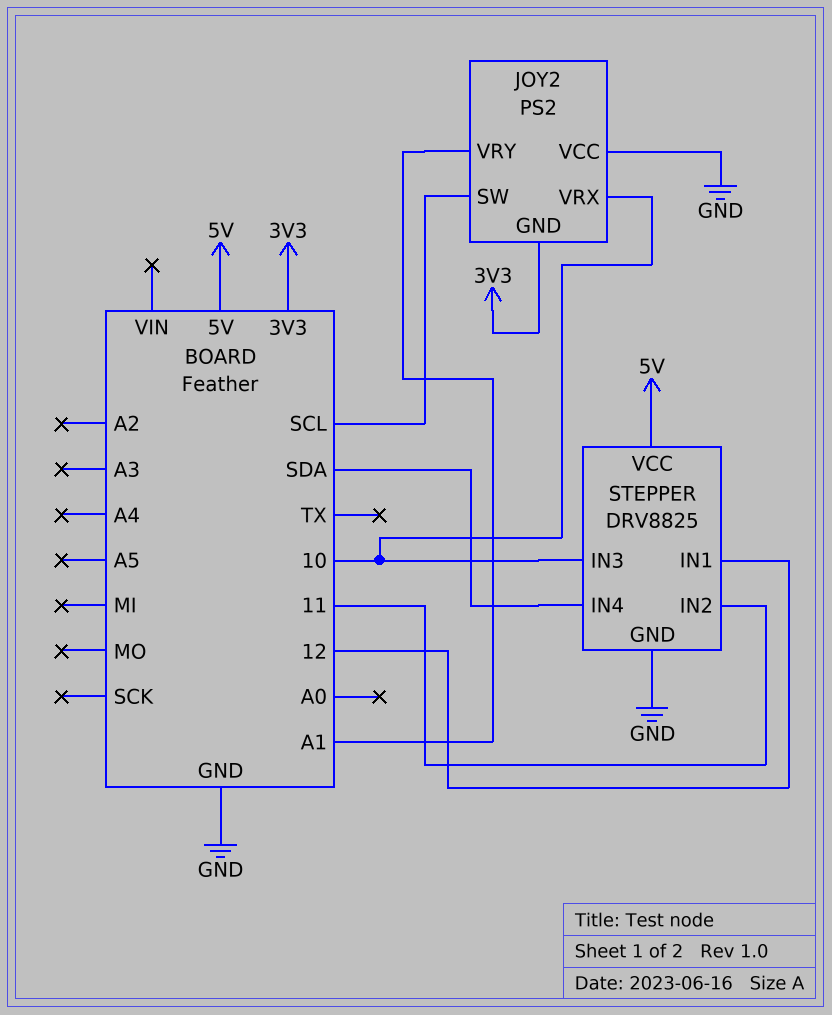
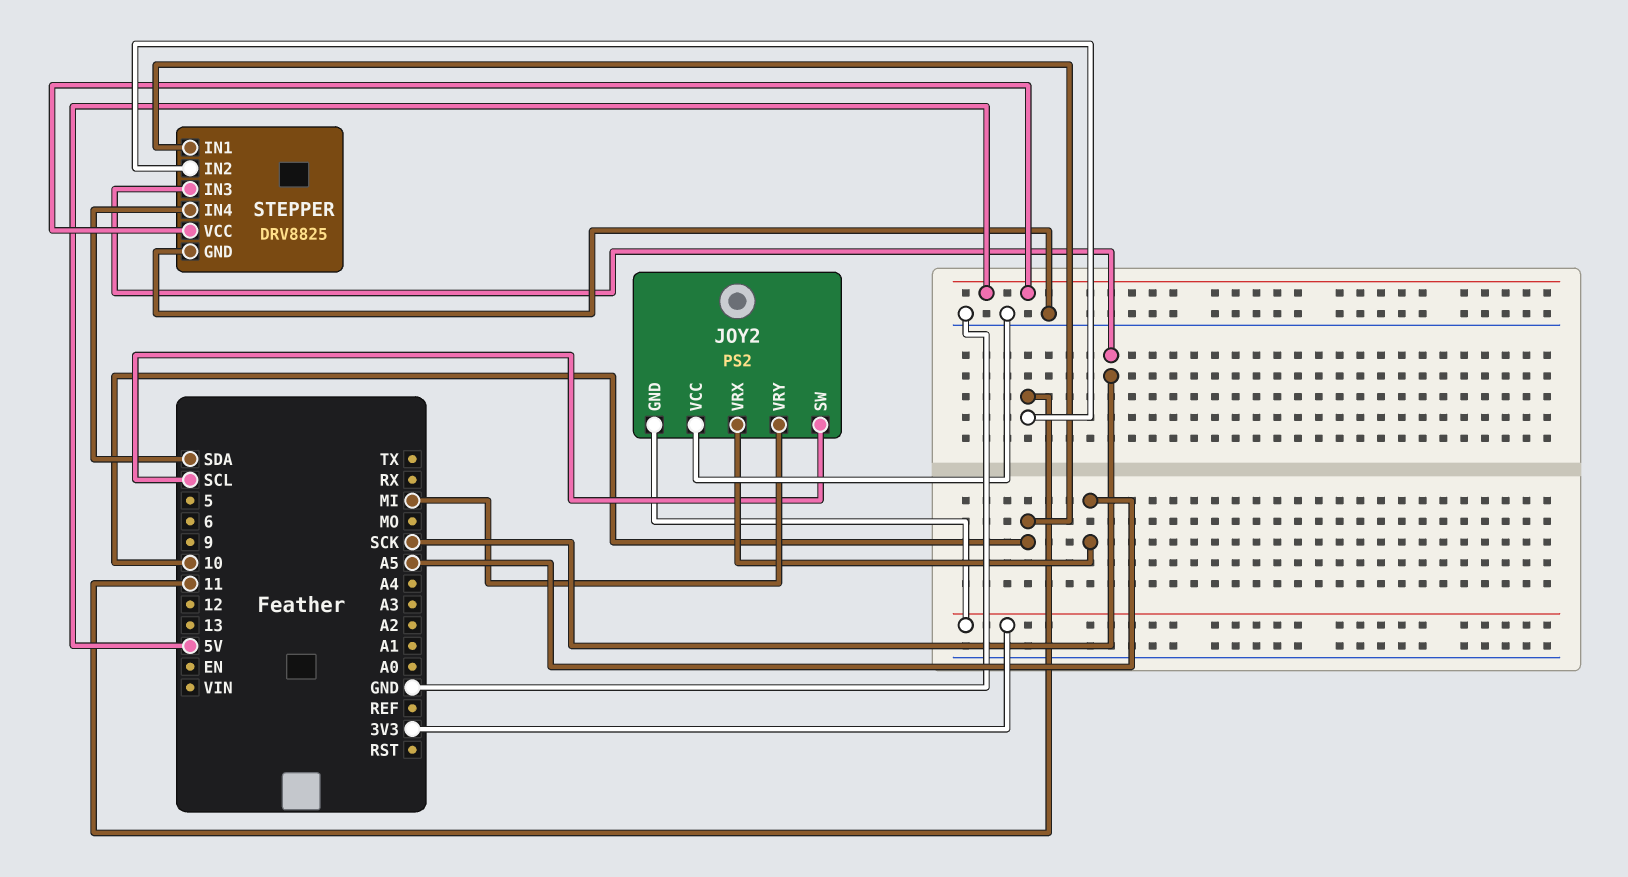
JOY2 pin VRX: 10 -> A5
JOY2 pin VRY: A1 -> MI
STEPPER pin IN1: 12 -> 10
STEPPER pin IN3: 10 -> SCK

